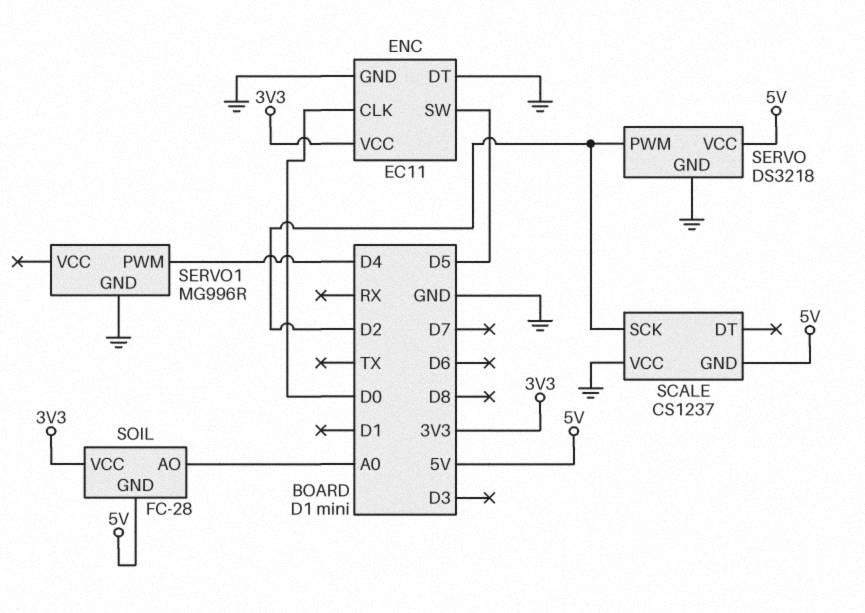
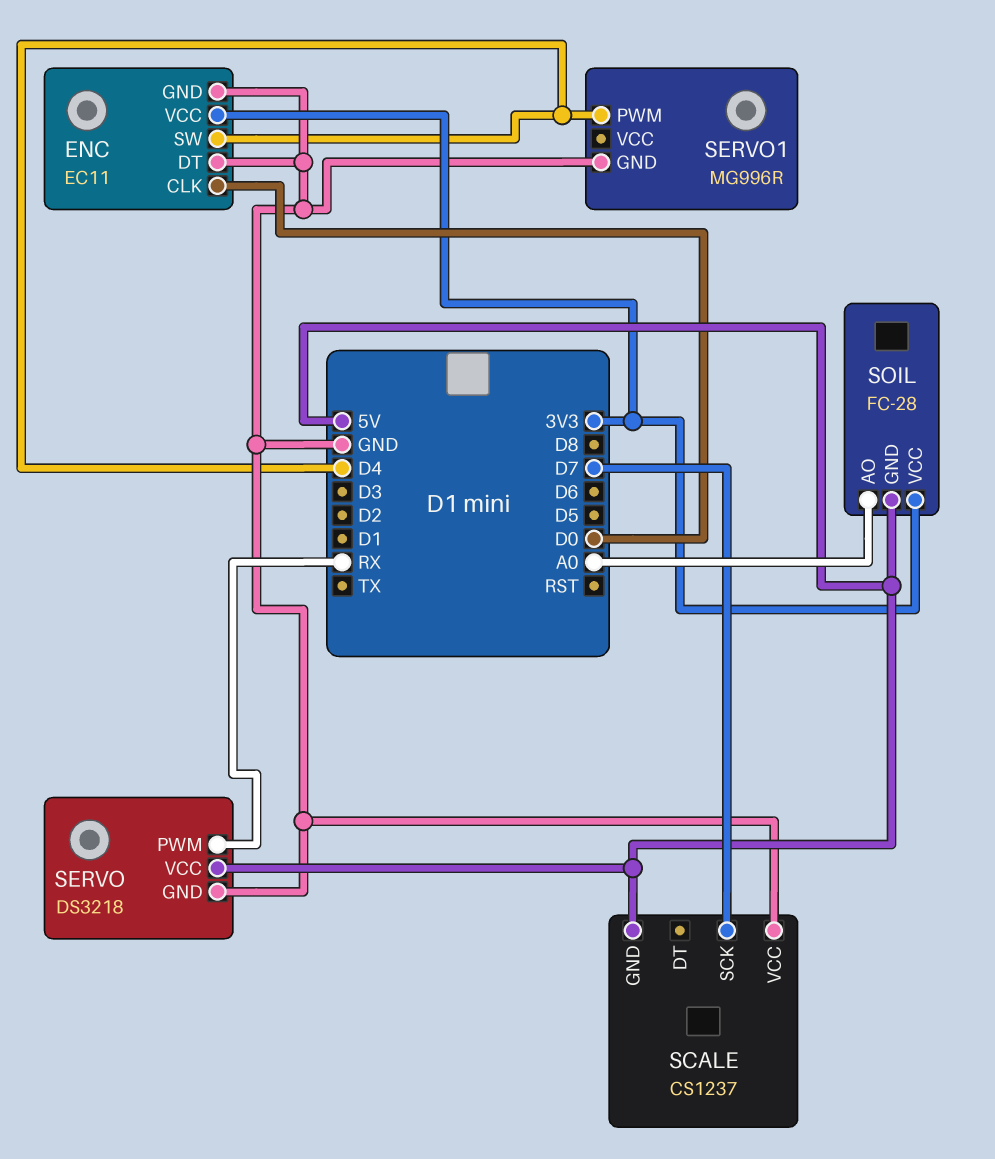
ENC pin SW: D5 -> D4
SCALE pin SCK: D2 -> D7
SERVO pin PWM: D2 -> RX

